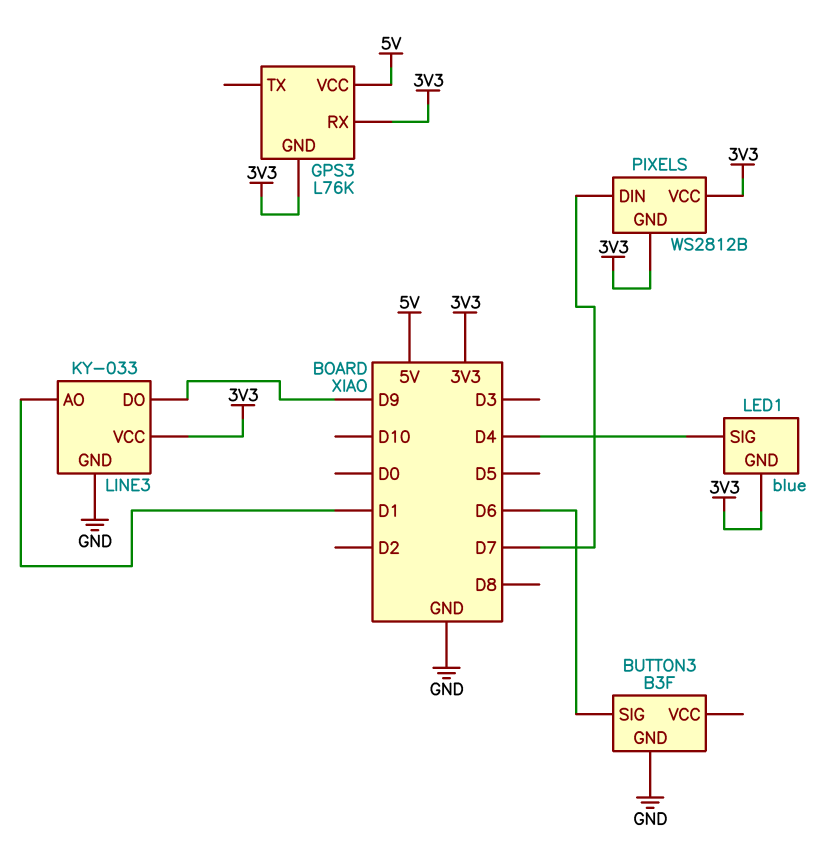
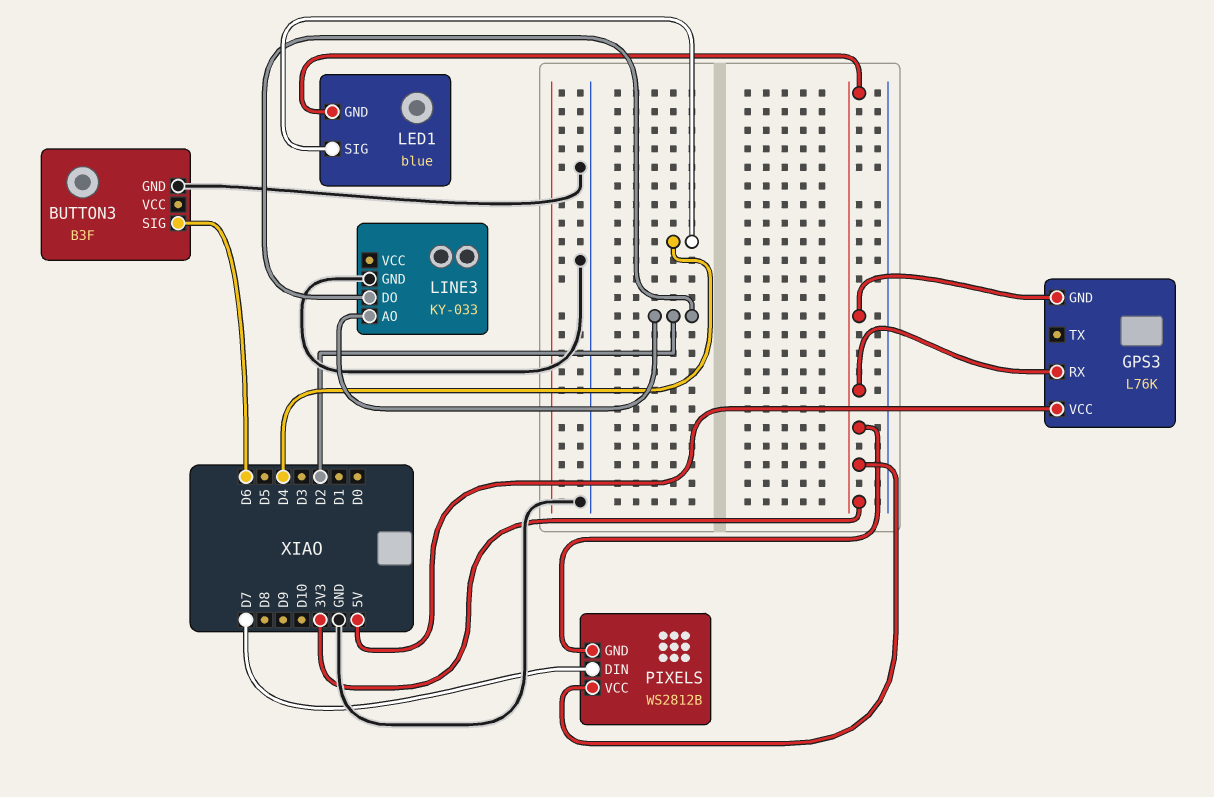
LINE3 pin AO: D1 -> D2
LINE3 pin DO: D9 -> D2
LINE3 pin VCC: 3V3 -> none

